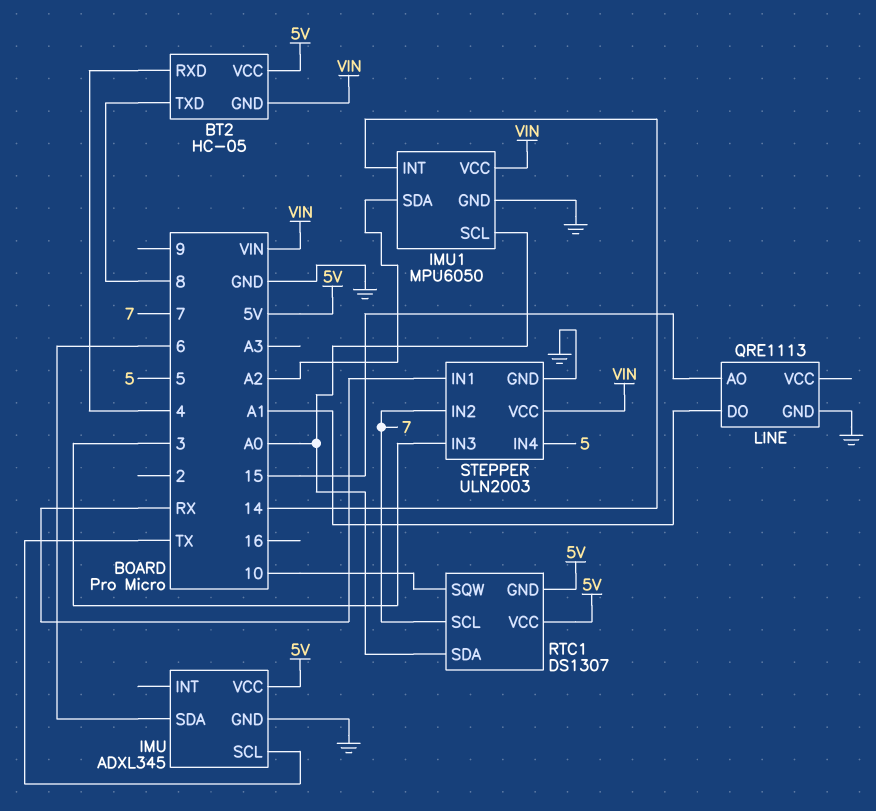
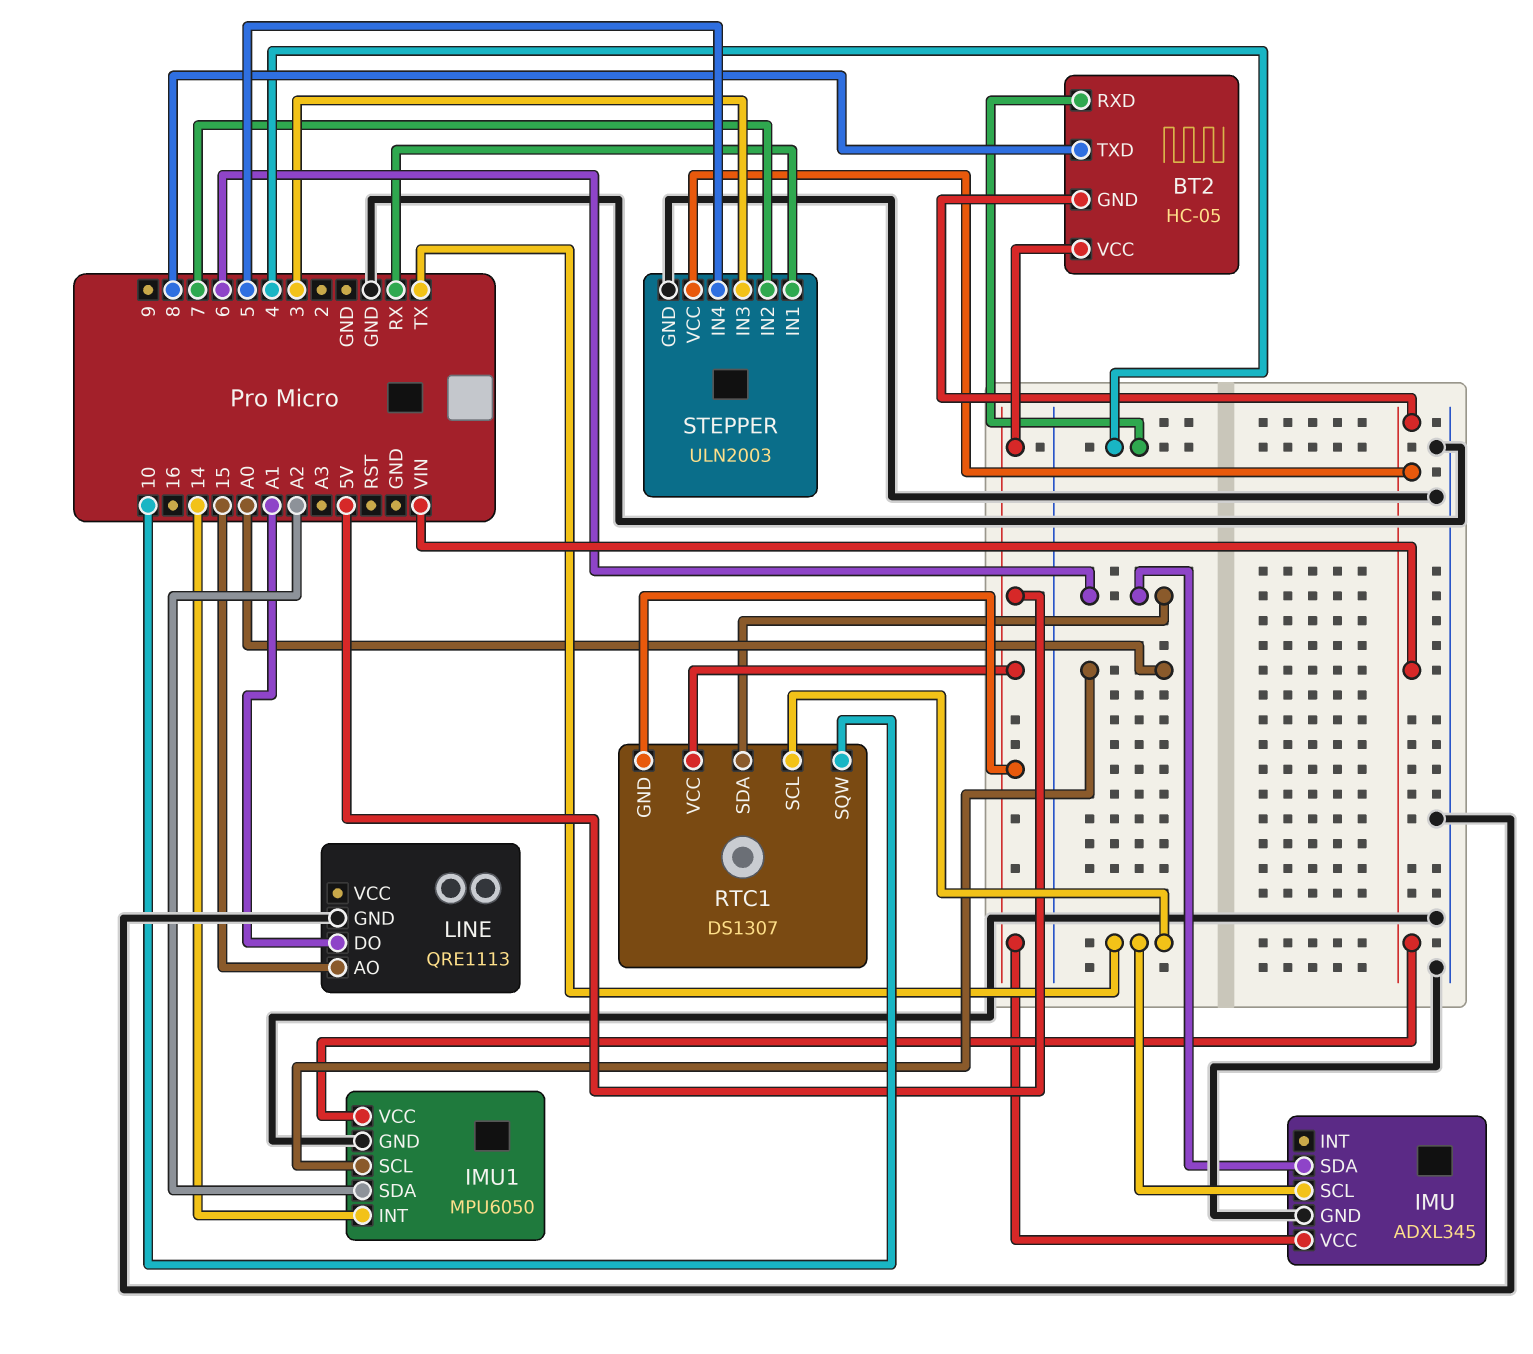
RTC1 pin SCL: 7 -> TX
RTC1 pin SDA: A0 -> 6

